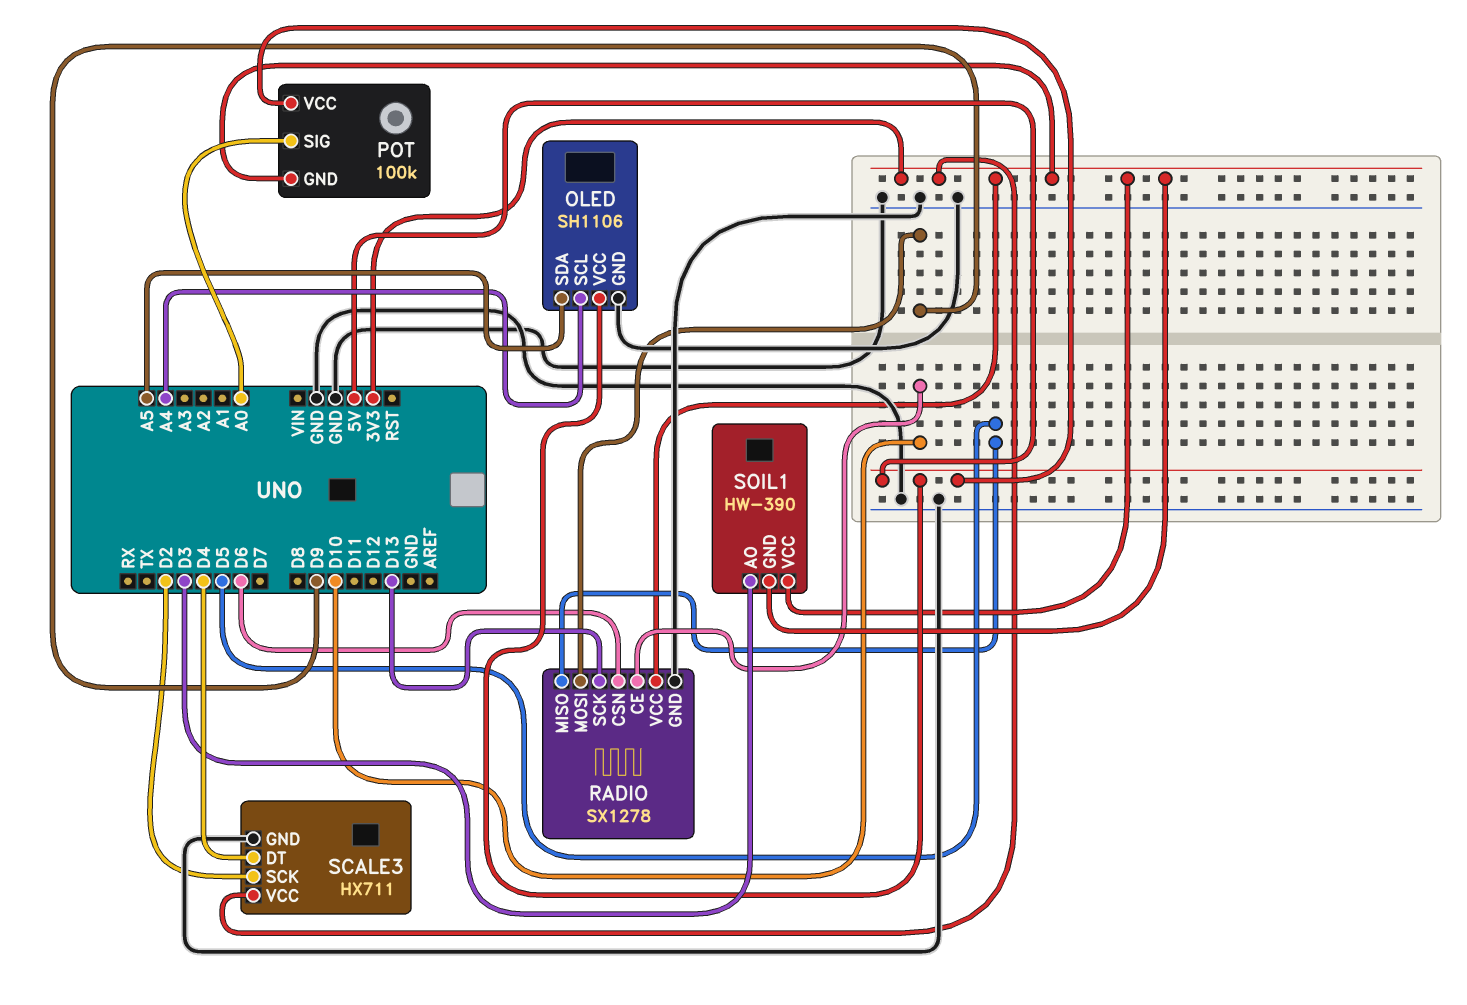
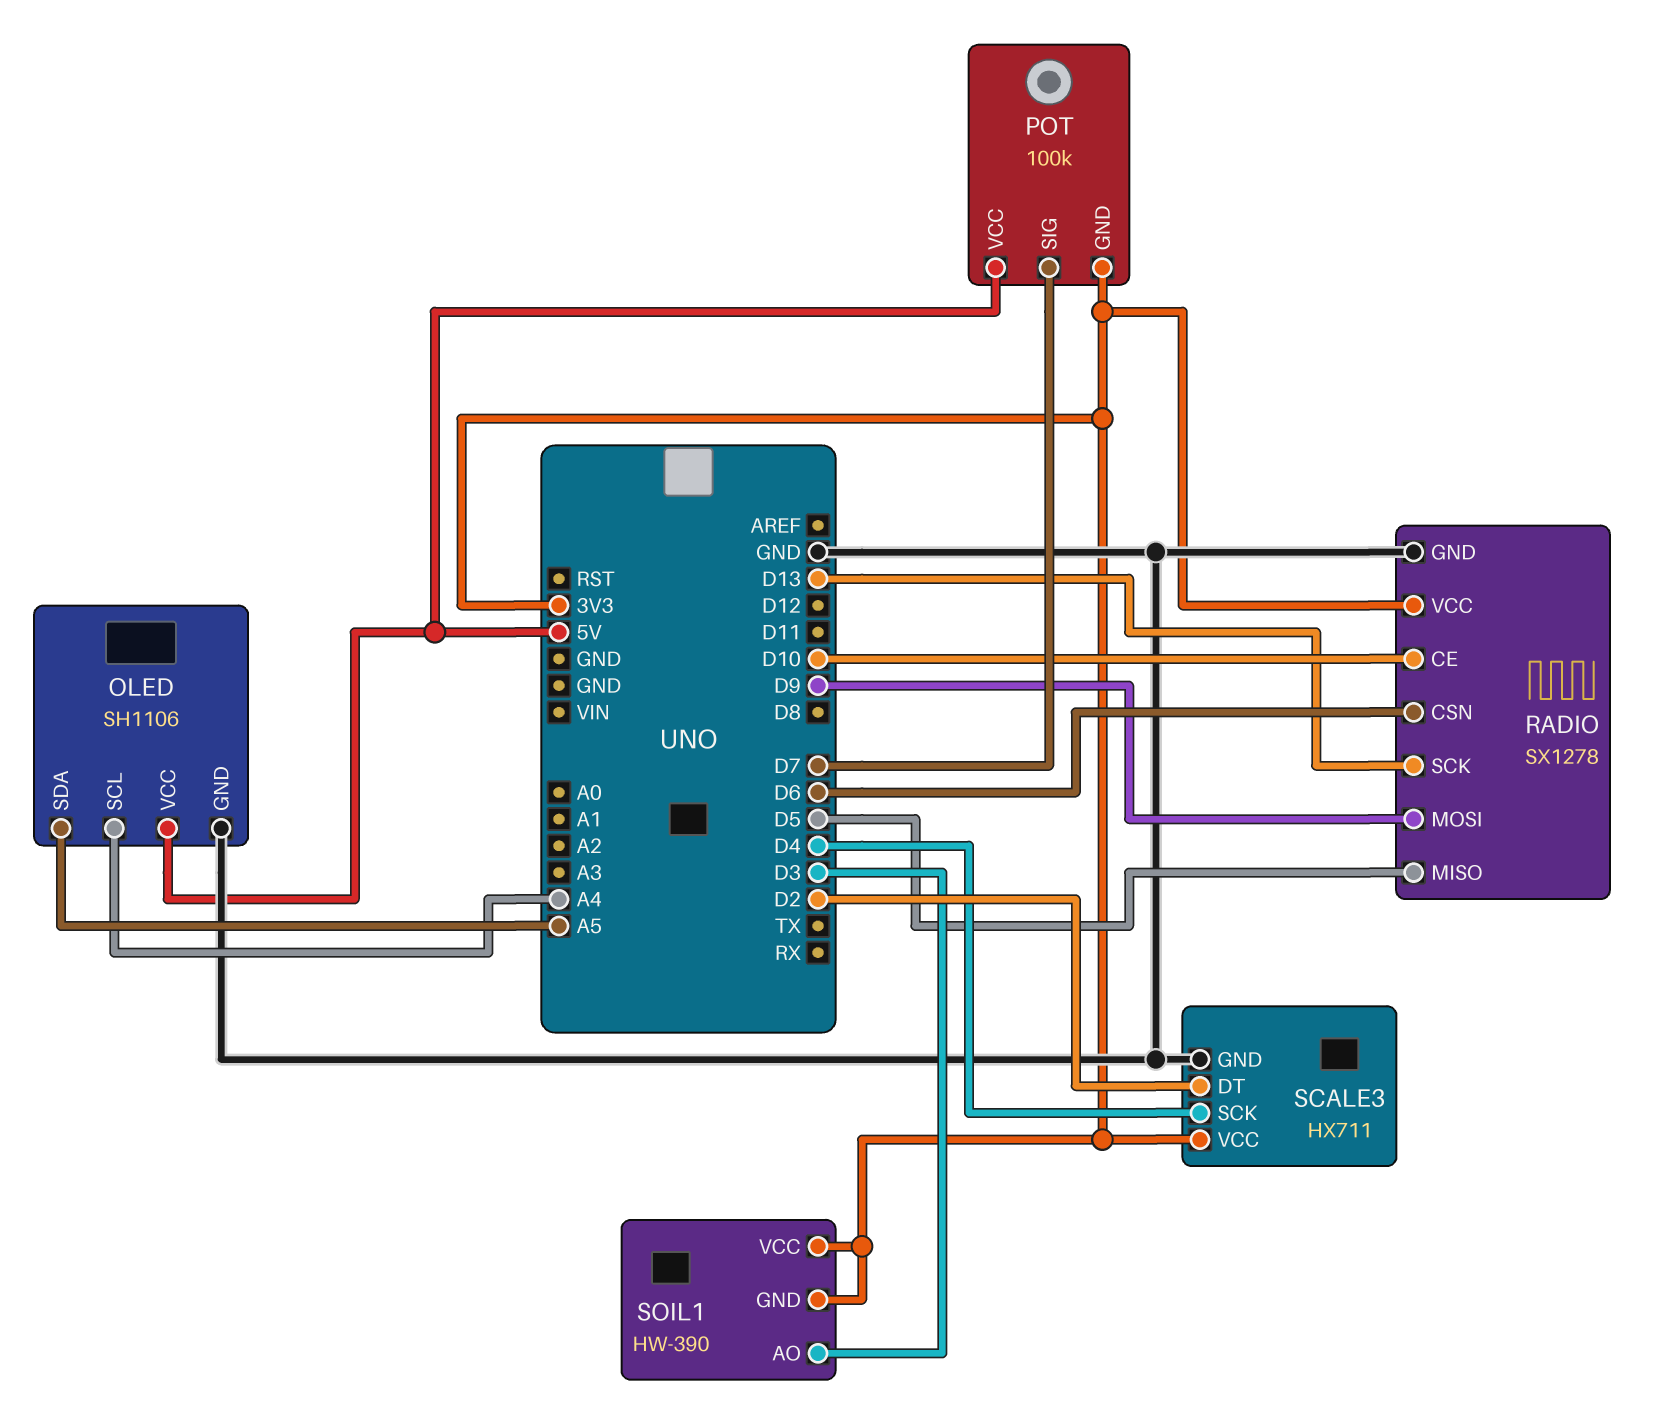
POT pin SIG: A0 -> D7
SCALE3 pin DT: D4 -> D2
SCALE3 pin SCK: D2 -> D4

